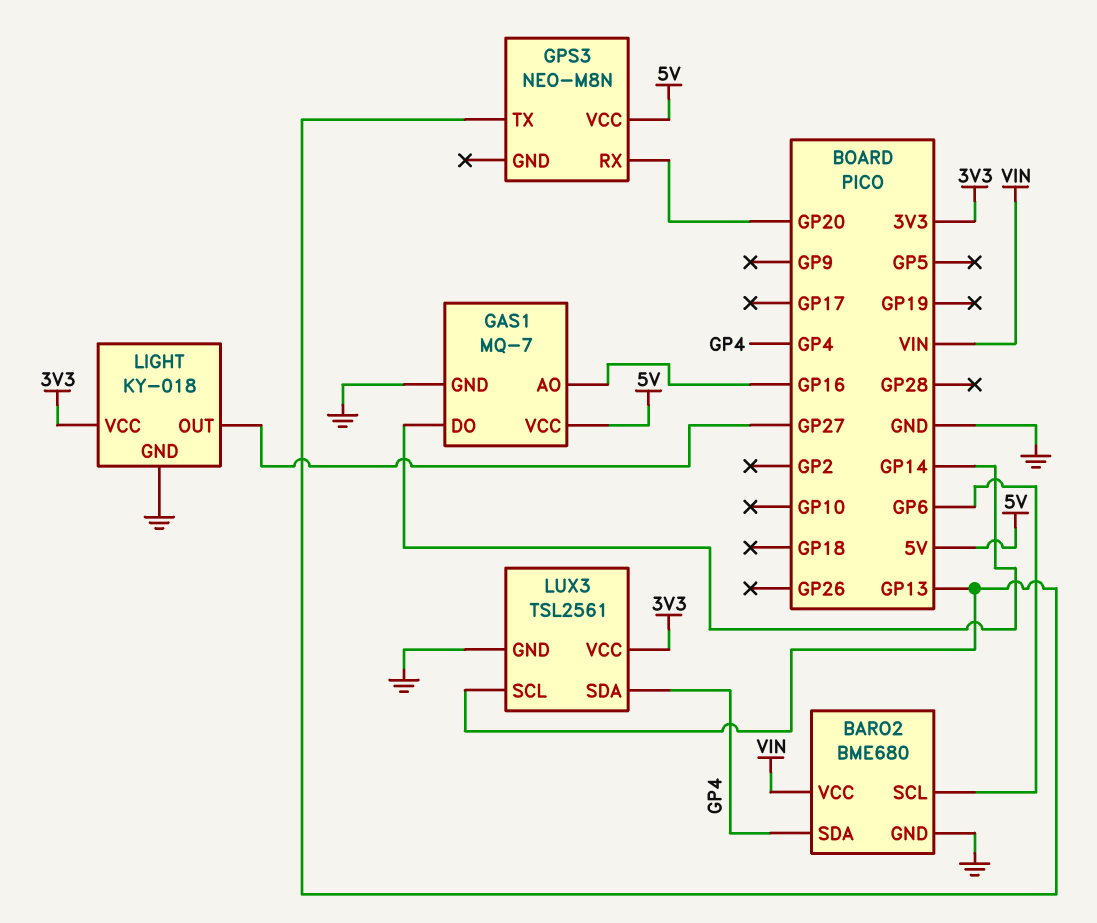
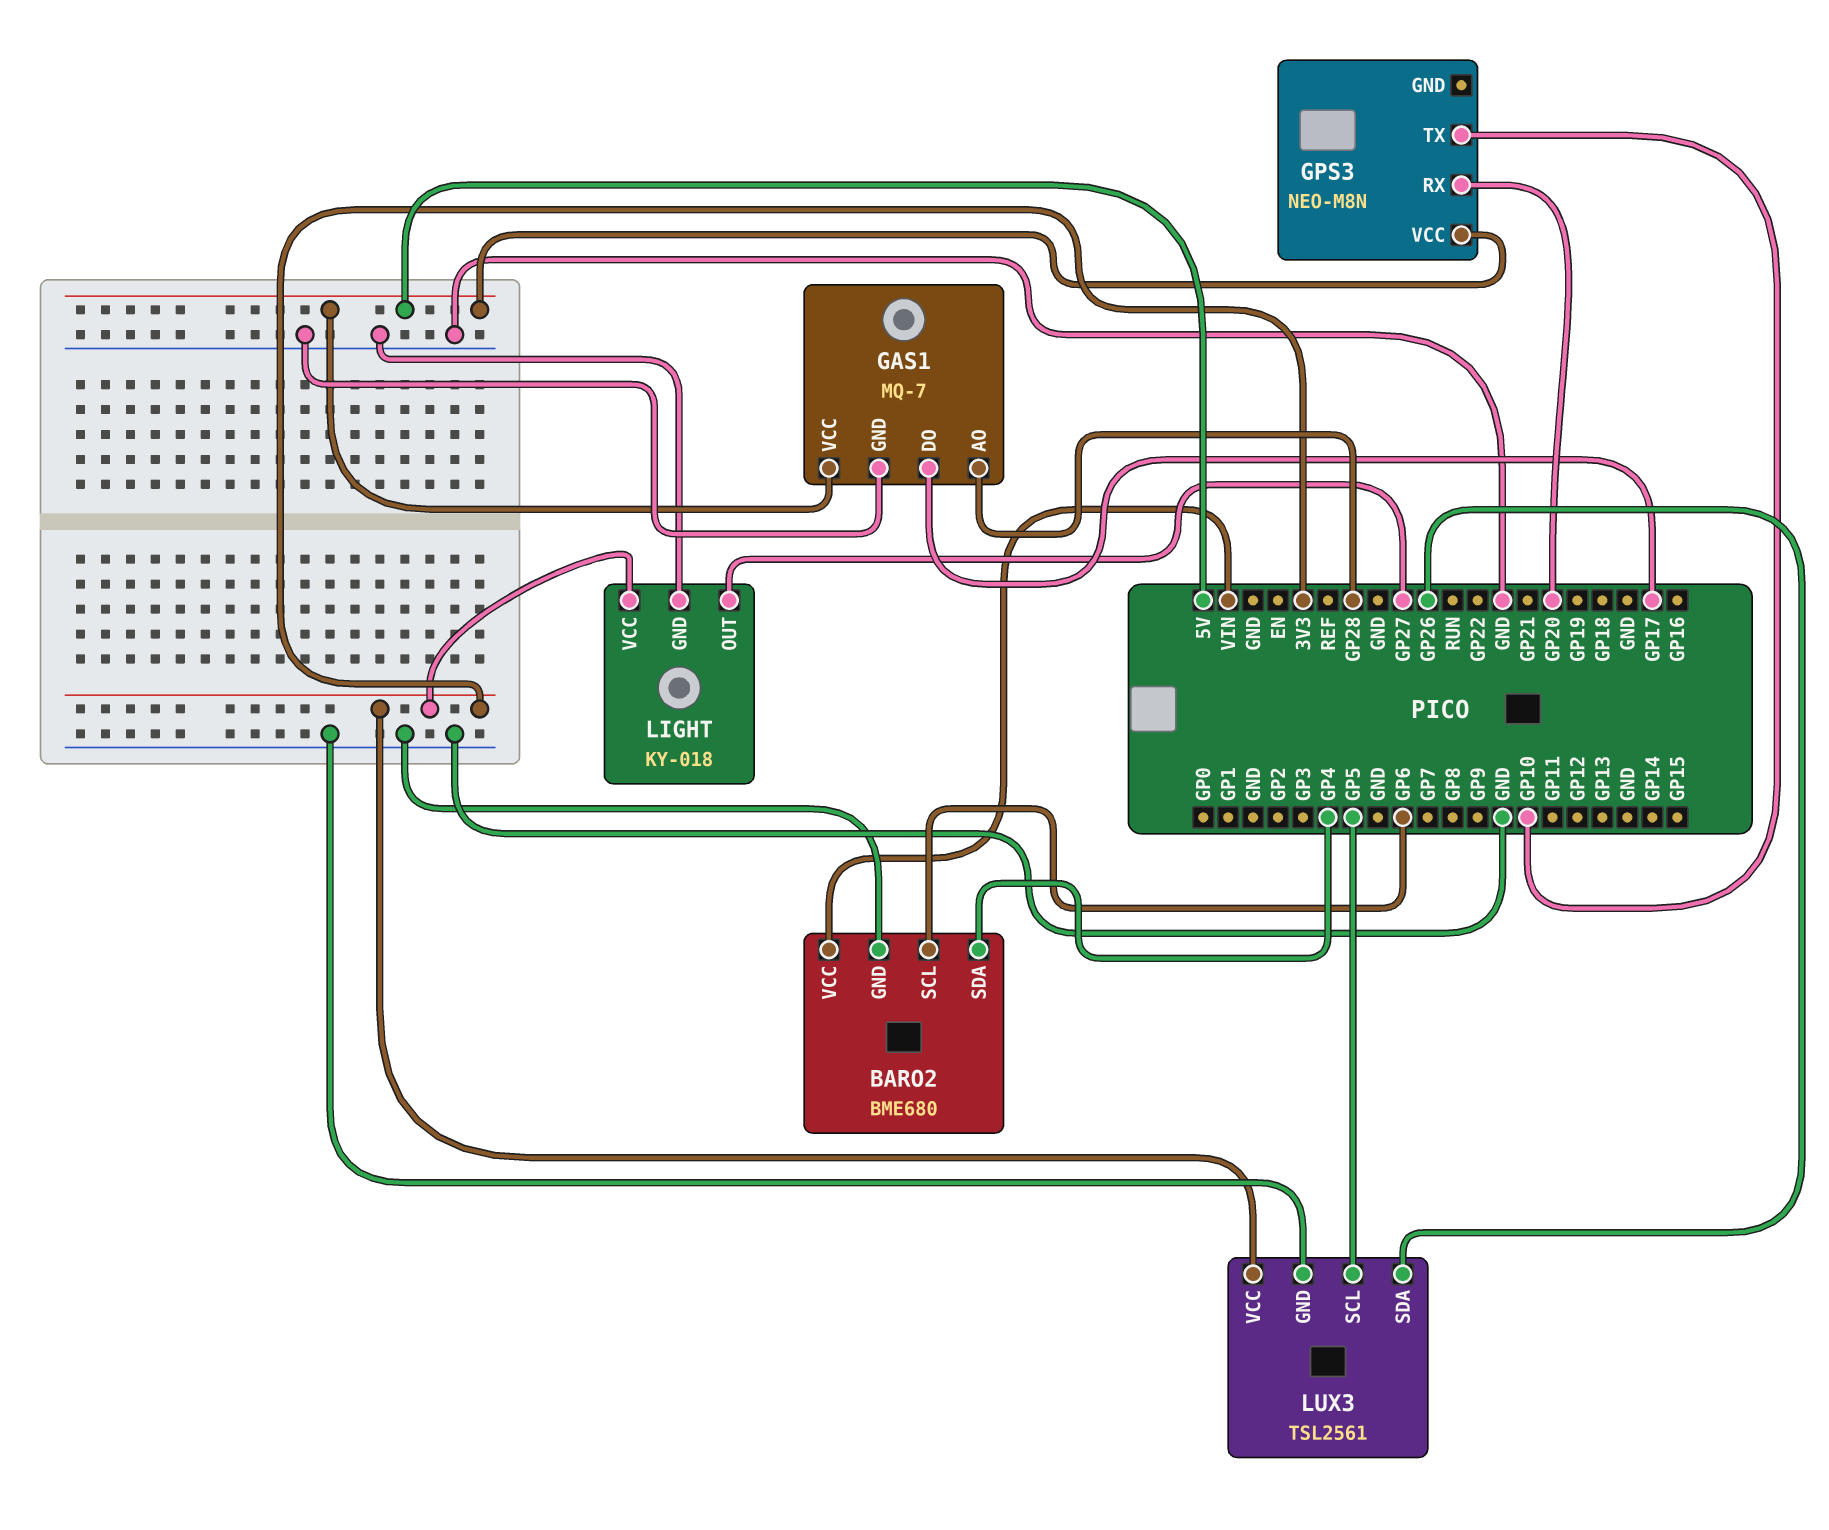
GAS1 pin AO: GP16 -> GP28
GAS1 pin DO: GP14 -> GP17
GPS3 pin TX: GP13 -> GP10
LUX3 pin SCL: GP13 -> GP5
LUX3 pin SDA: GP4 -> GP26

